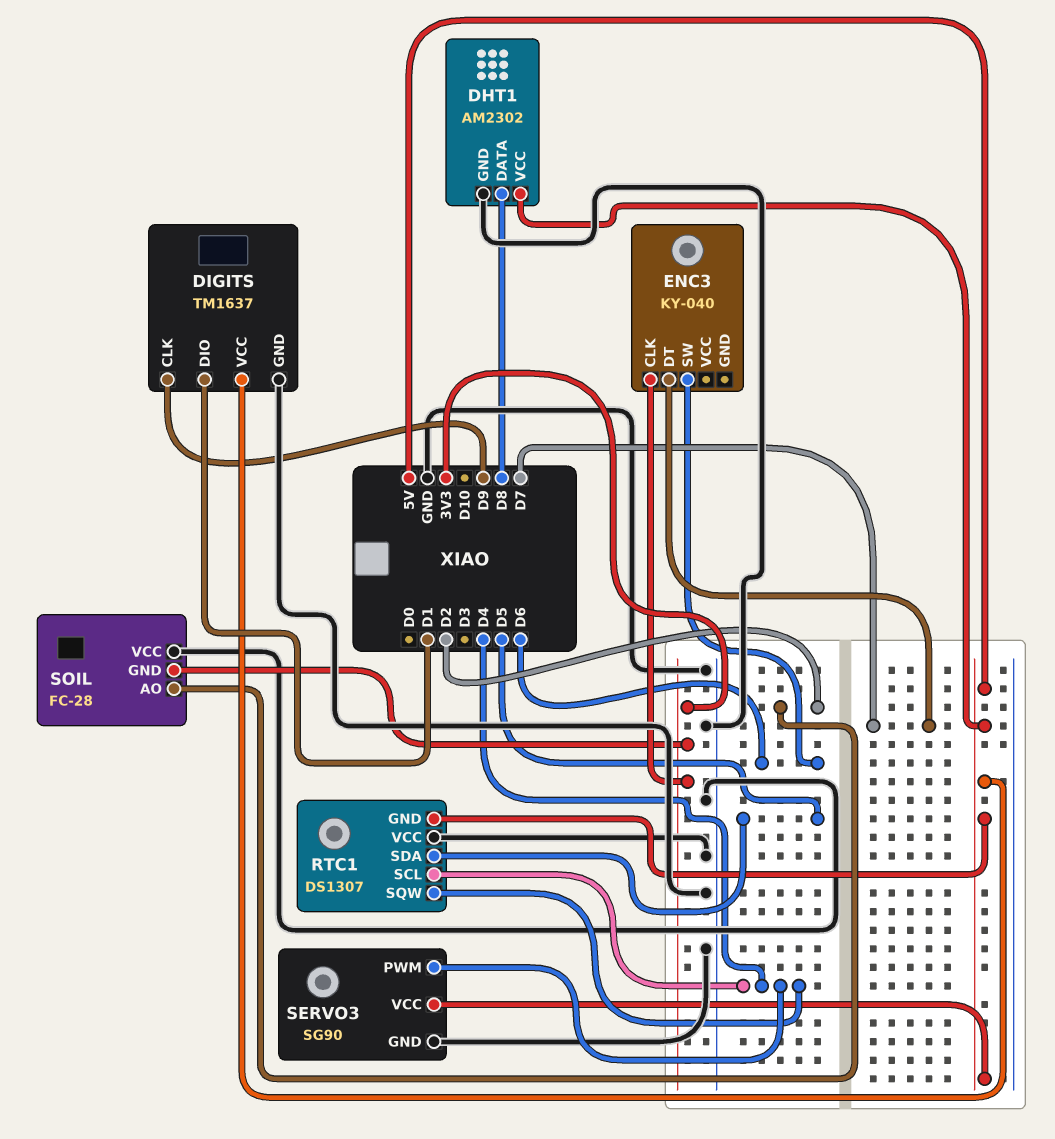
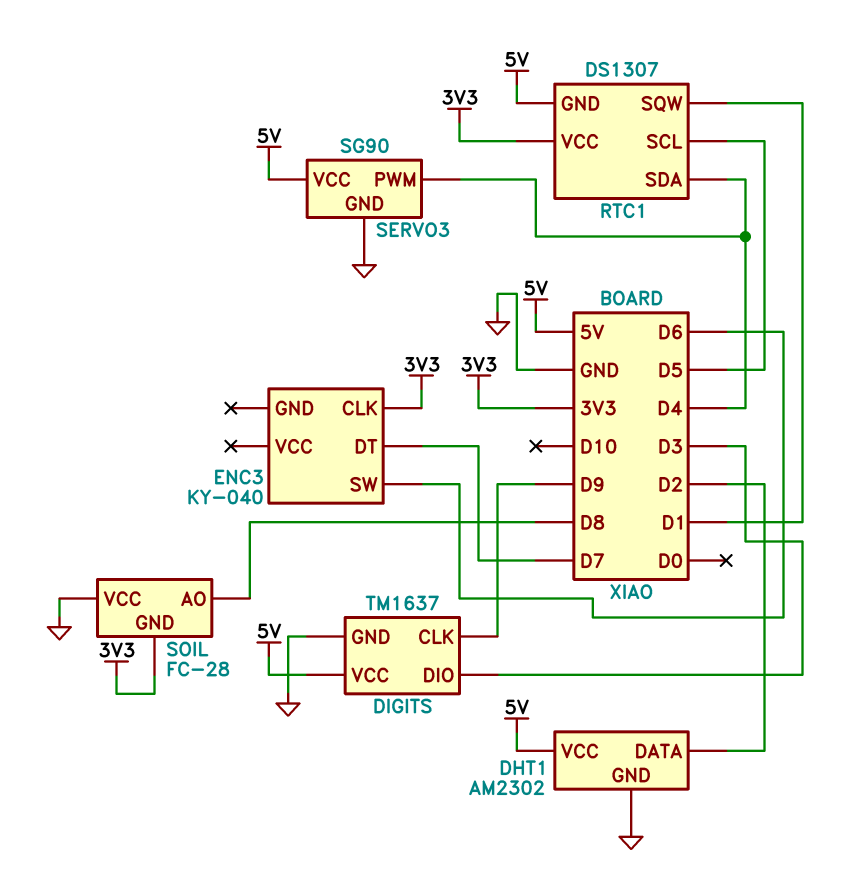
DHT1 pin DATA: D8 -> D2
DIGITS pin DIO: D1 -> D3
RTC1 pin SCL: D4 -> D5
RTC1 pin SDA: D5 -> D4
RTC1 pin SQW: D4 -> D1
RTC1 pin VCC: GND -> 3V3
SOIL pin AO: D2 -> D8

